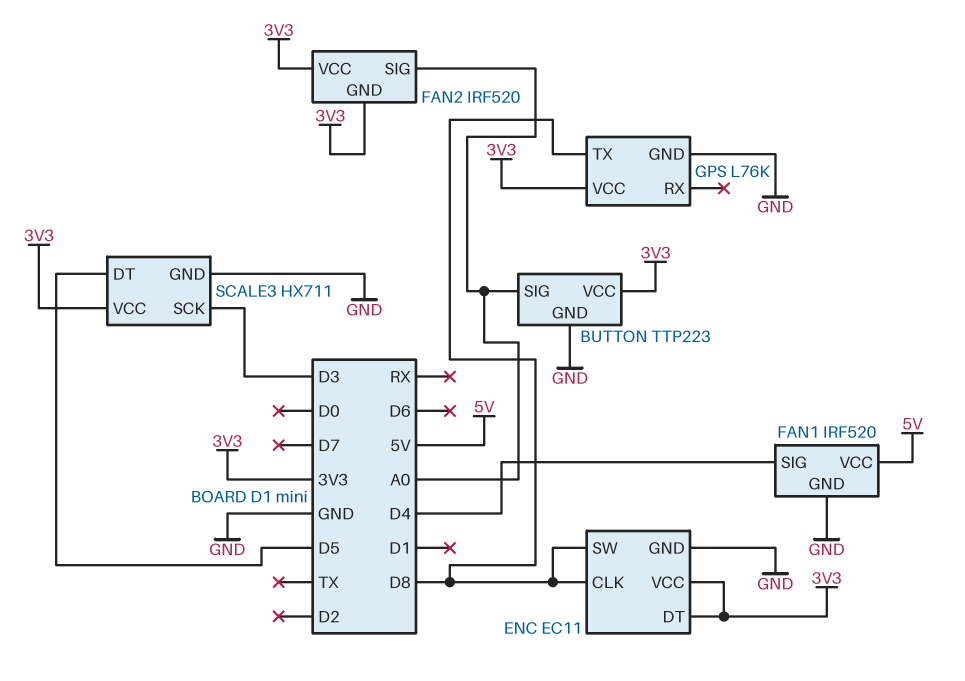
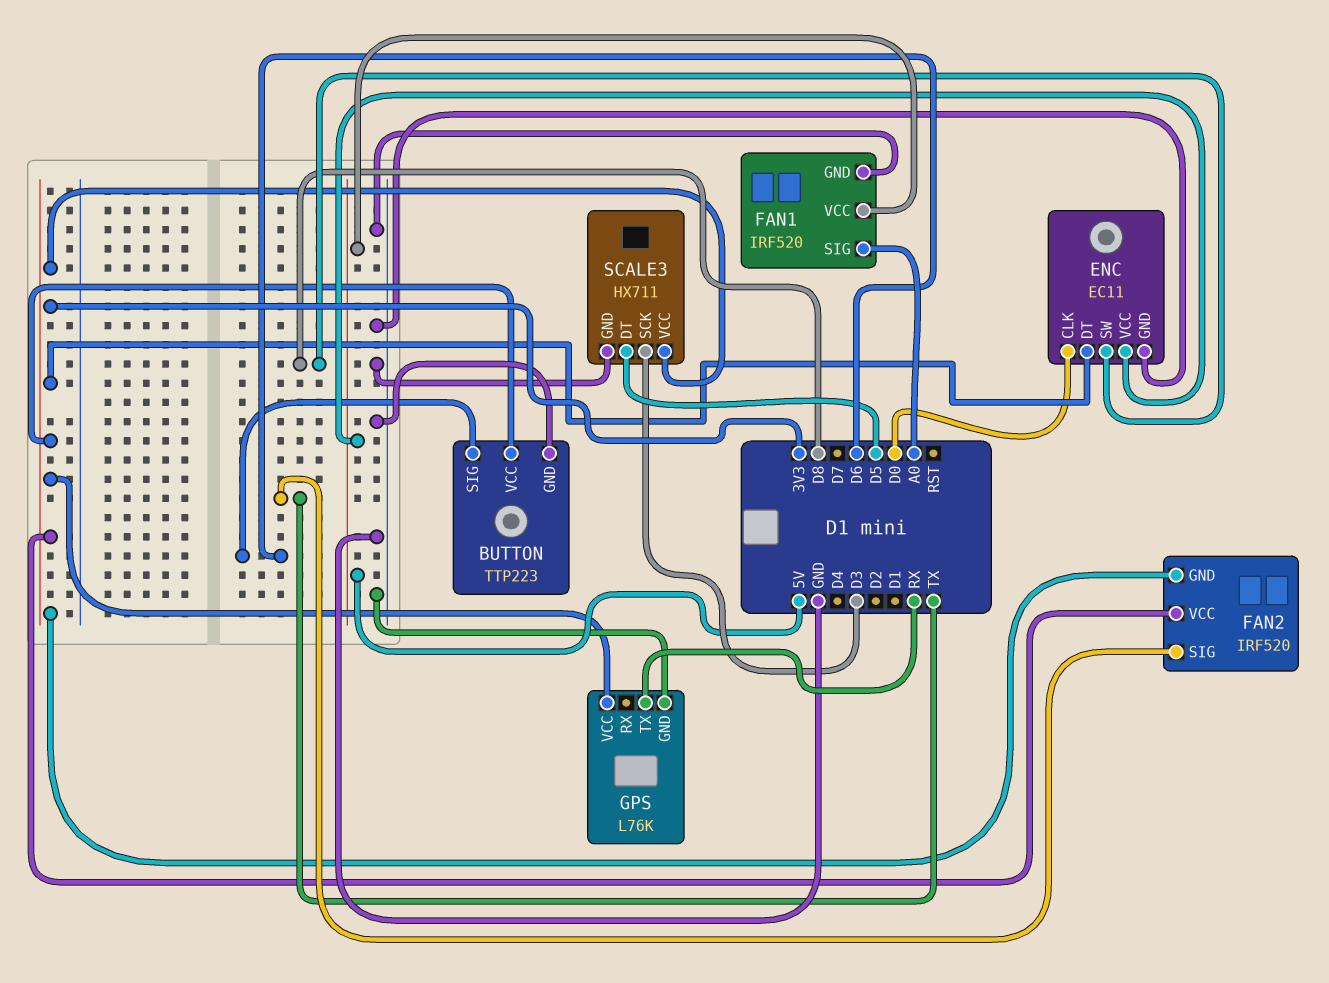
BUTTON pin SIG: A0 -> D6
ENC pin CLK: D8 -> D0
ENC pin VCC: 3V3 -> 5V
FAN1 pin SIG: D4 -> A0
FAN2 pin SIG: A0 -> TX
GPS pin TX: D8 -> RX

